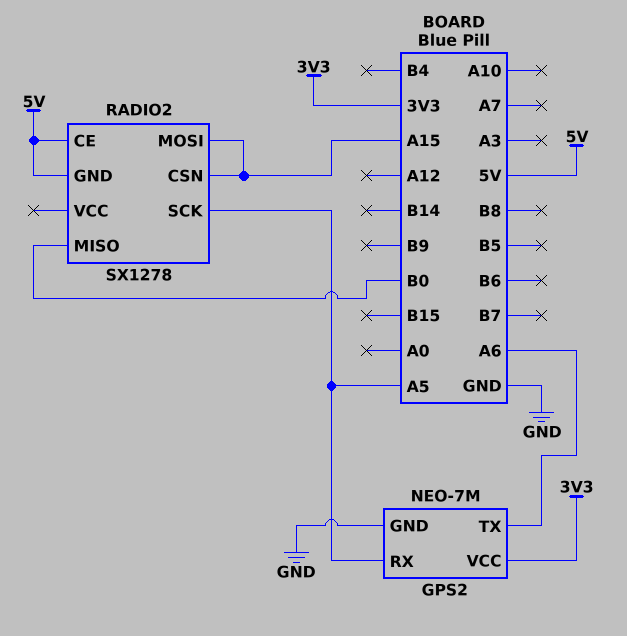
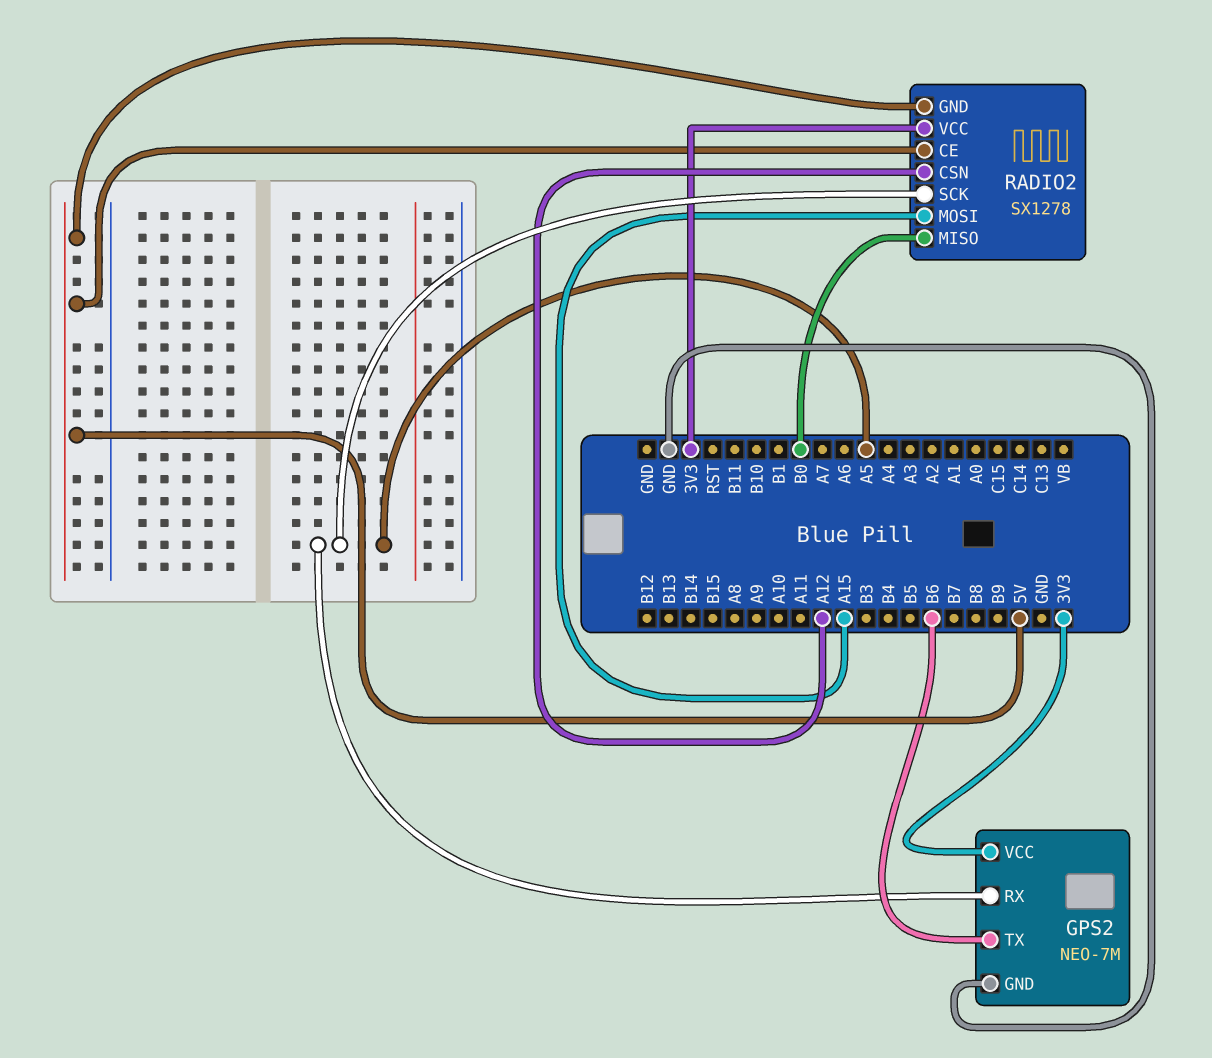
GPS2 pin TX: A6 -> B6
RADIO2 pin CSN: A15 -> A12
RADIO2 pin VCC: none -> 3V3

